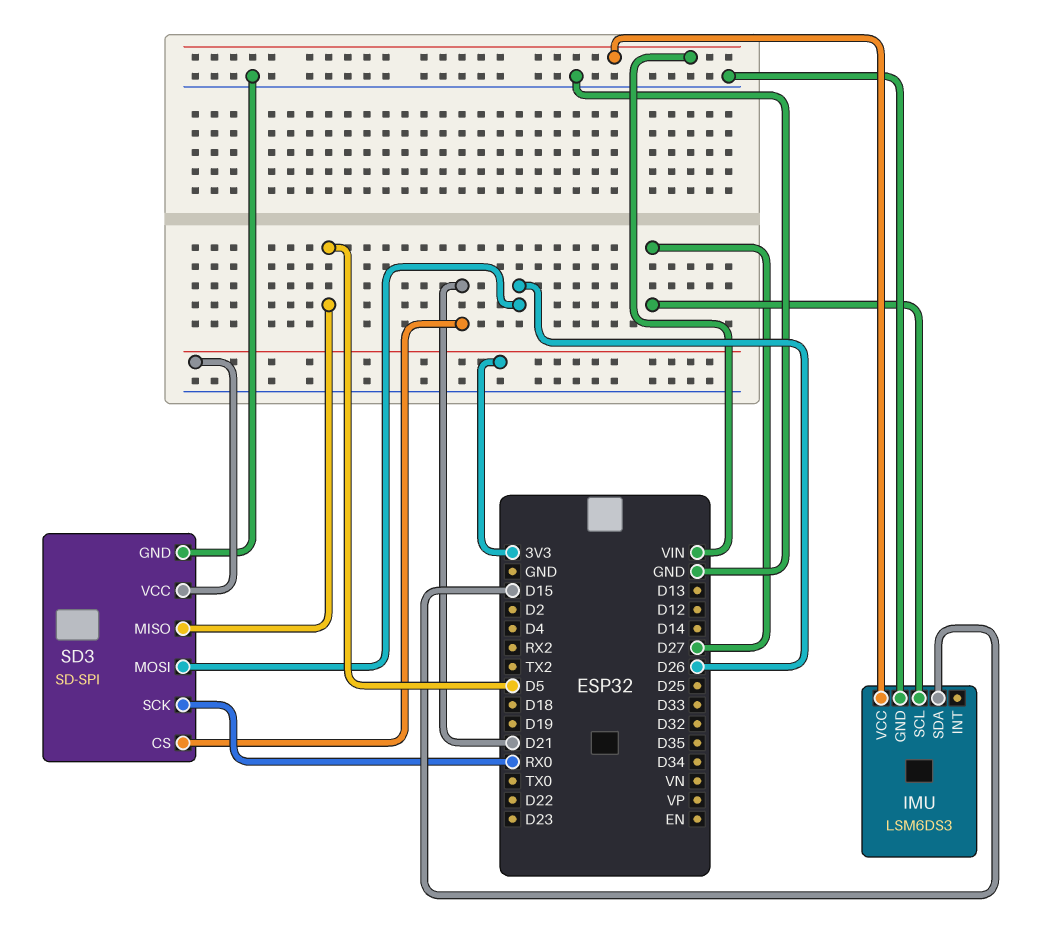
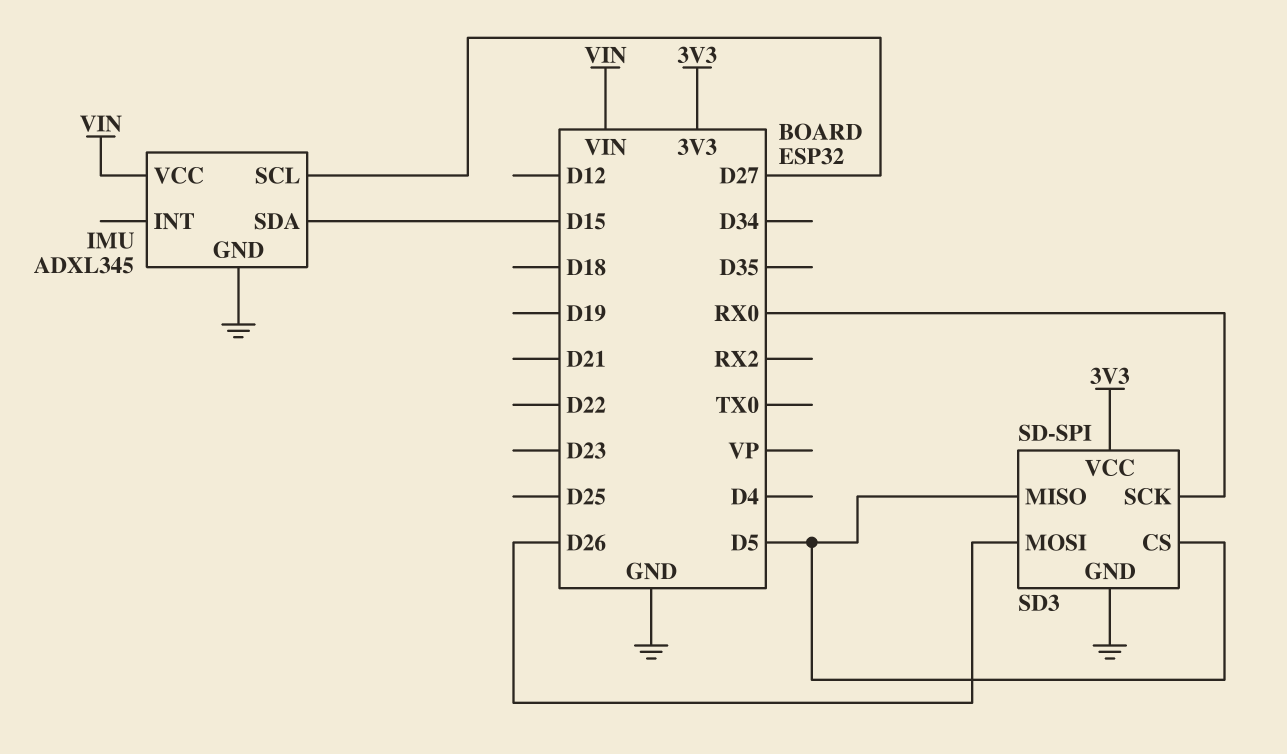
IMU: LSM6DS3 -> ADXL345
SD3 pin CS: D21 -> D5

